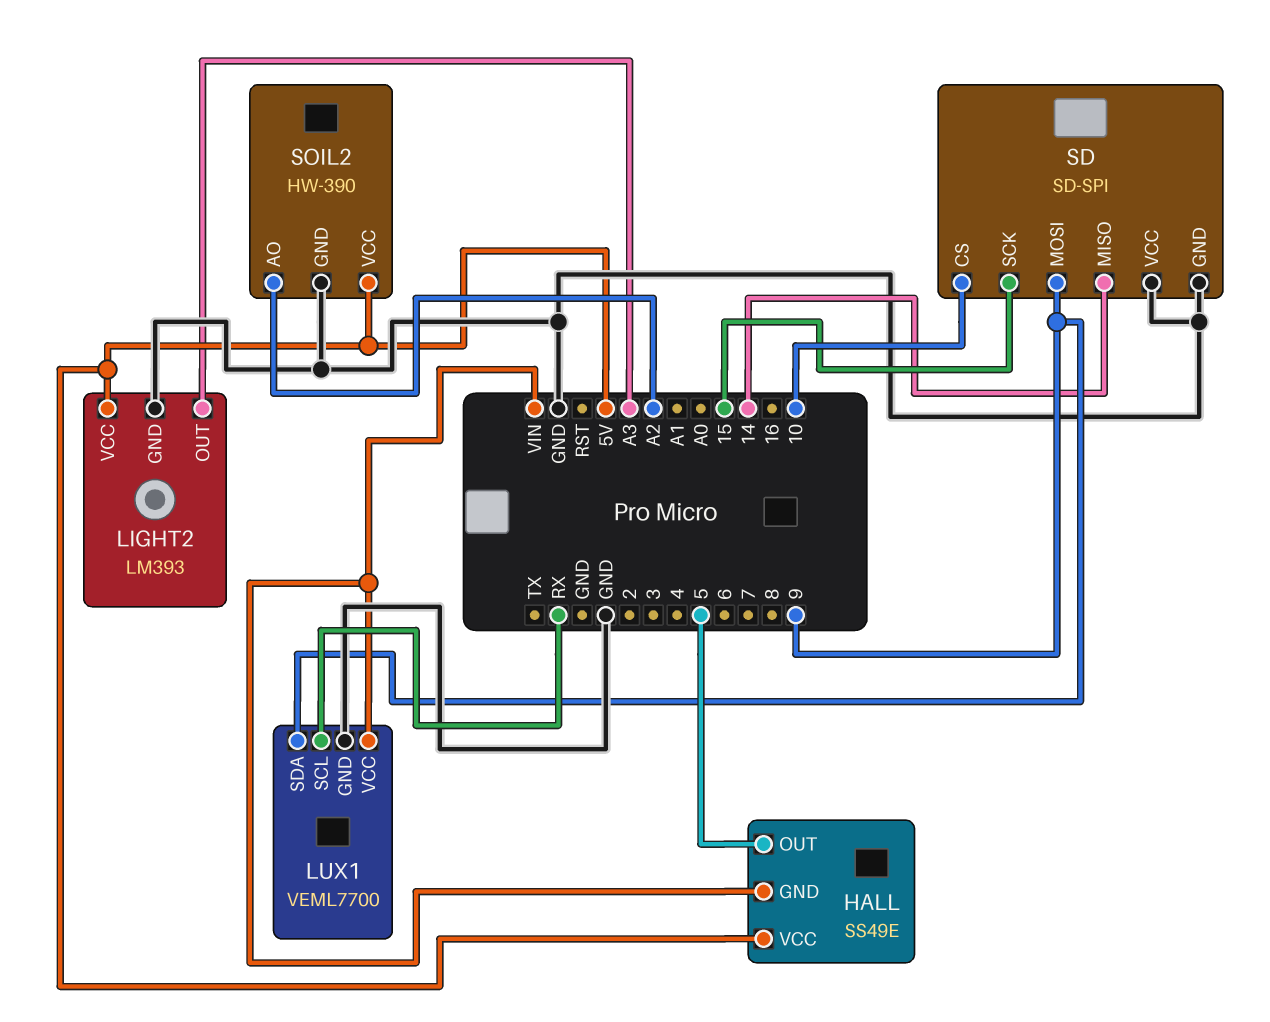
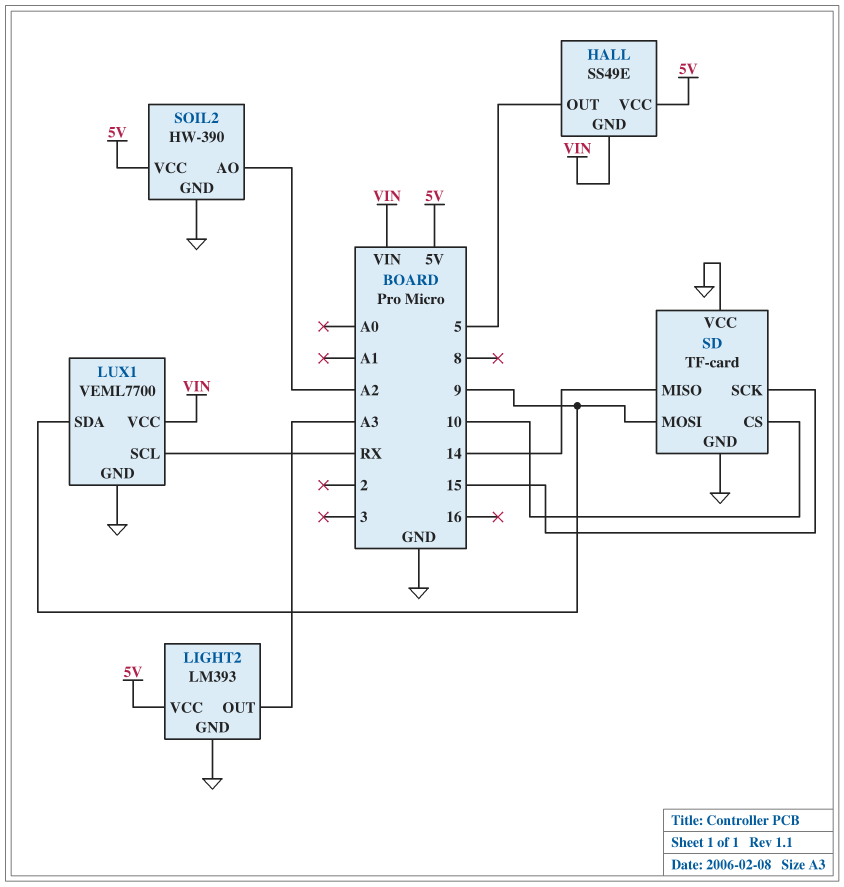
SD: SD-SPI -> TF-card

